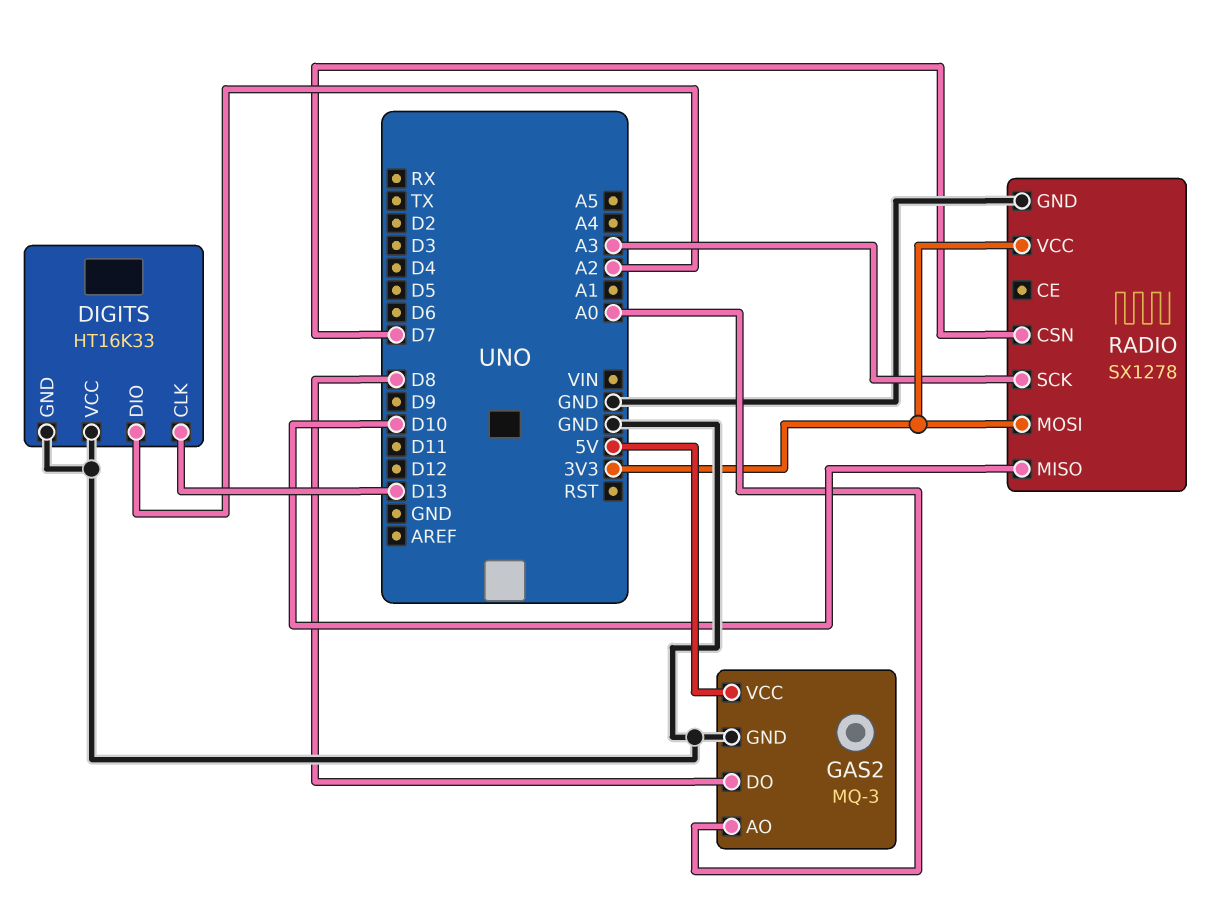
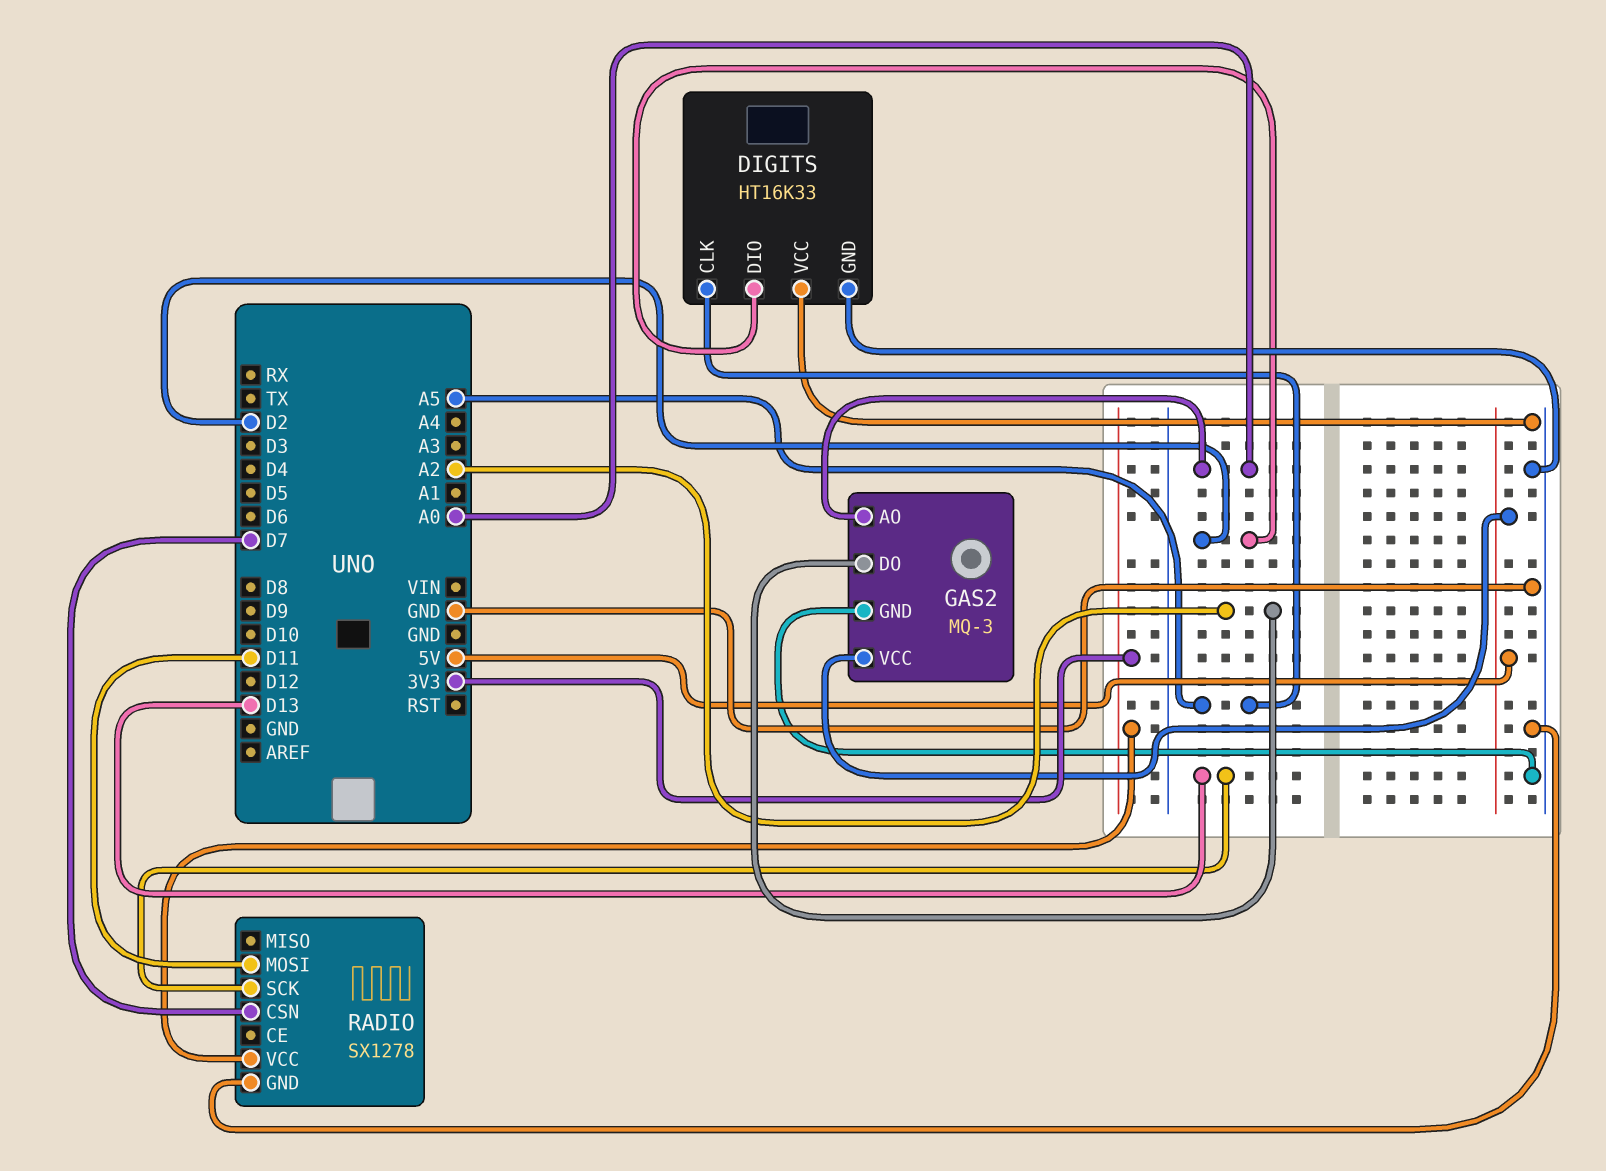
DIGITS pin CLK: D13 -> A5
DIGITS pin DIO: A2 -> D2
GAS2 pin DO: D8 -> A2
RADIO pin MISO: D10 -> none
RADIO pin MOSI: 3V3 -> D11
RADIO pin SCK: A3 -> D13

